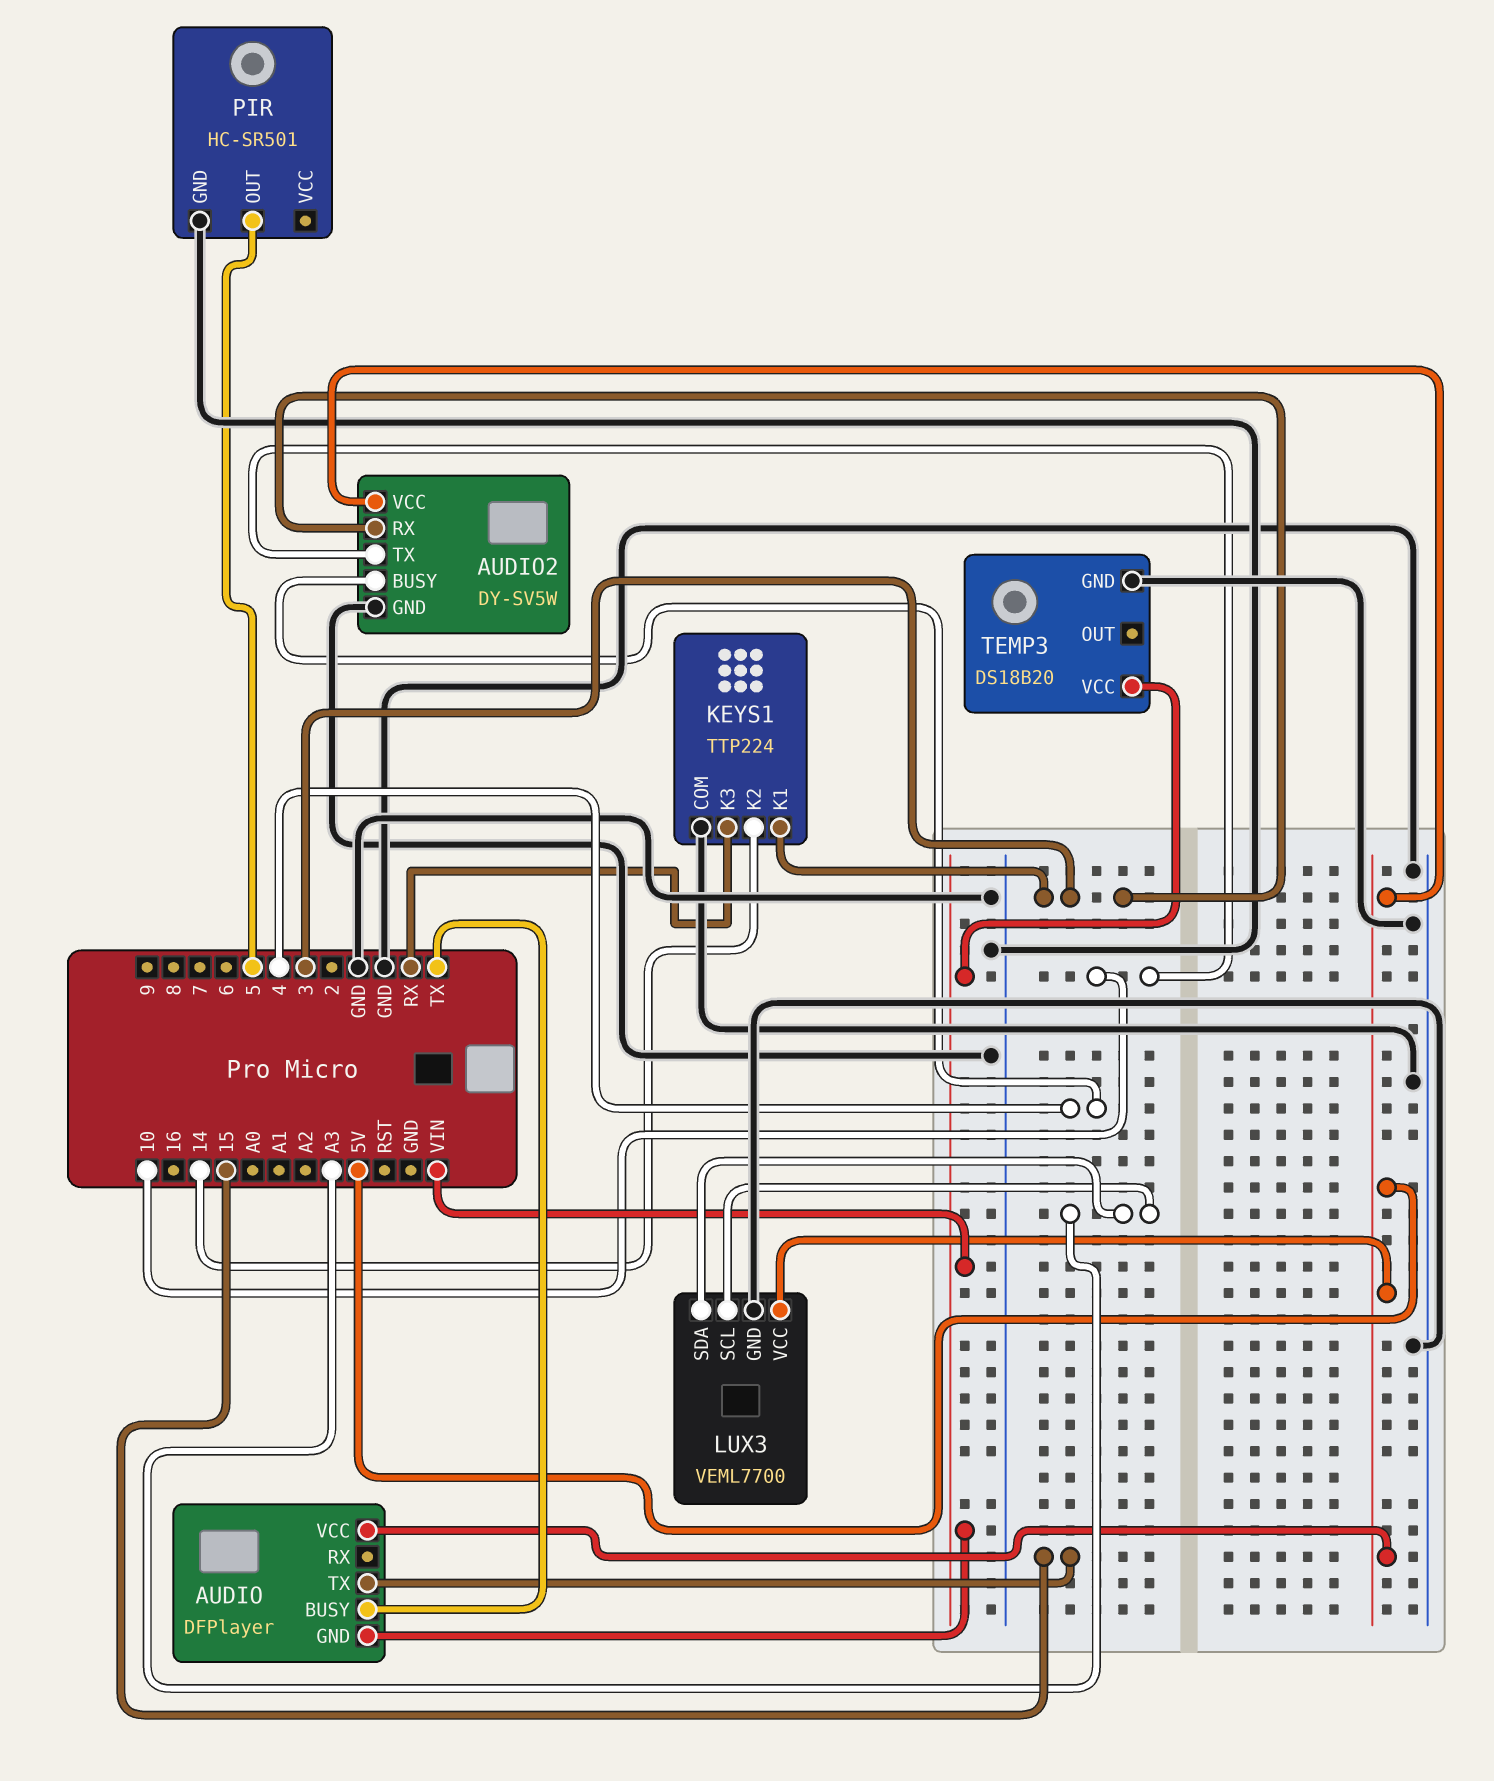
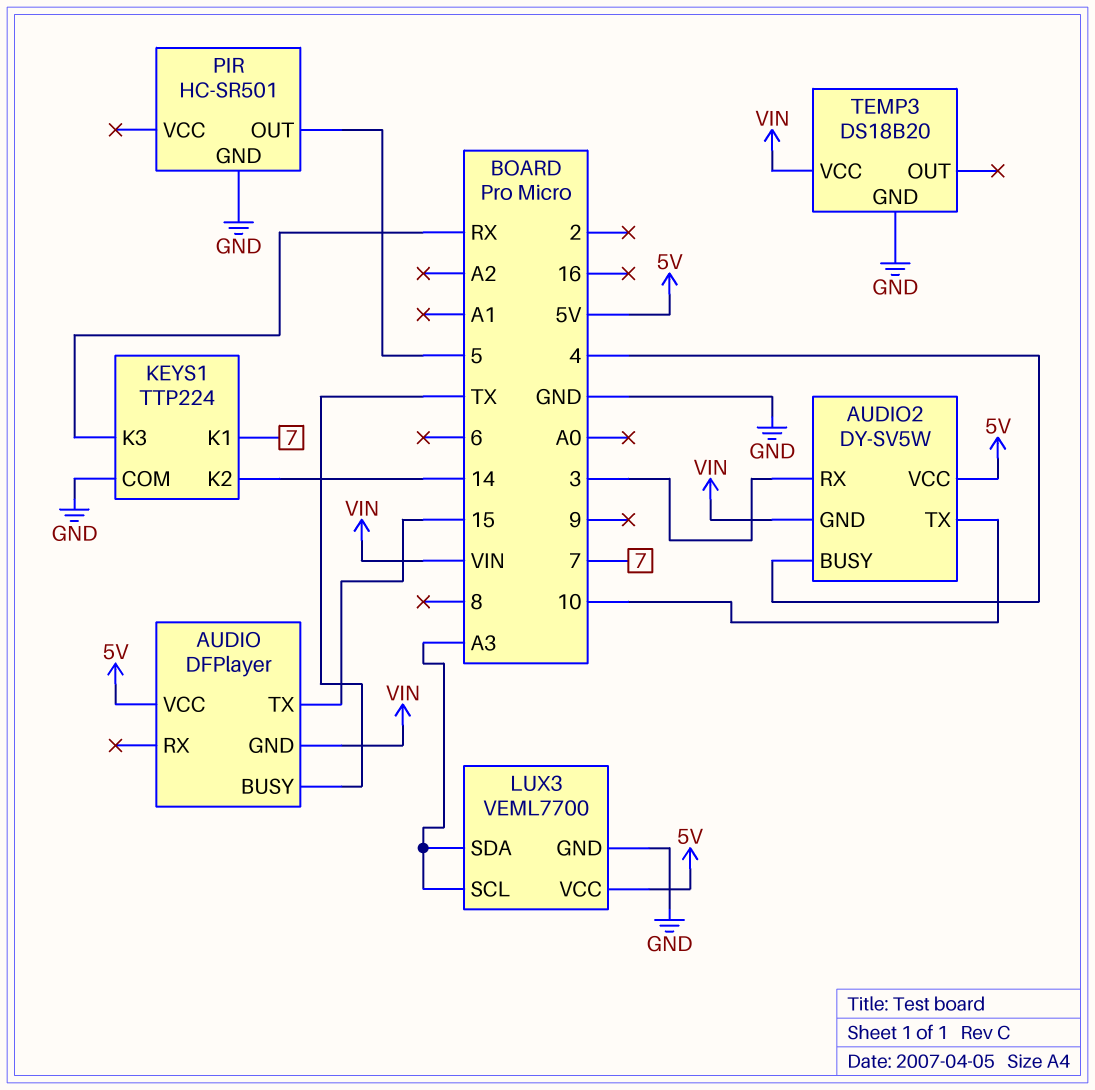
AUDIO2 pin GND: GND -> VIN
KEYS1 pin K1: 3 -> 7

